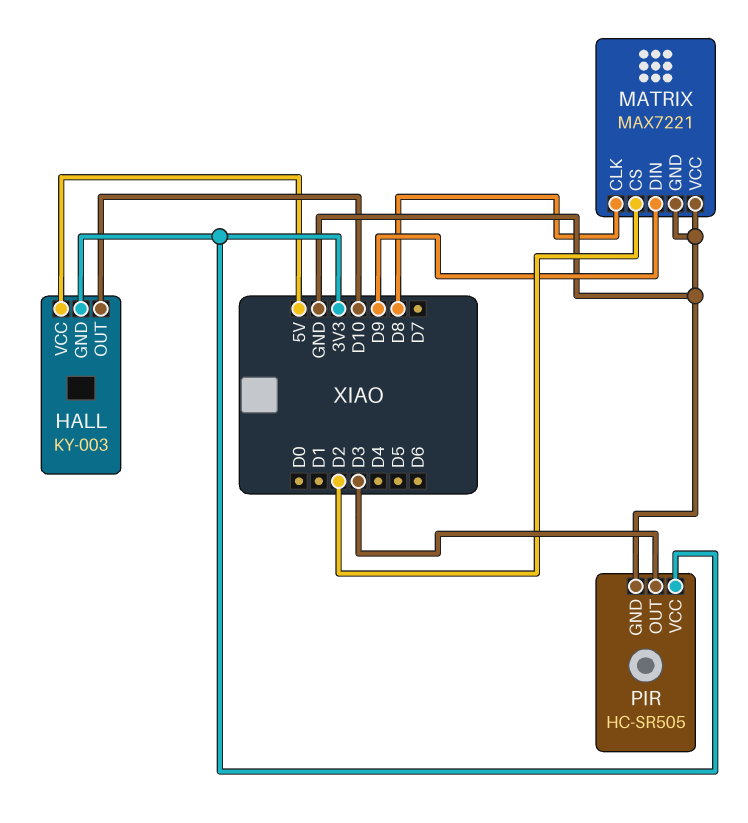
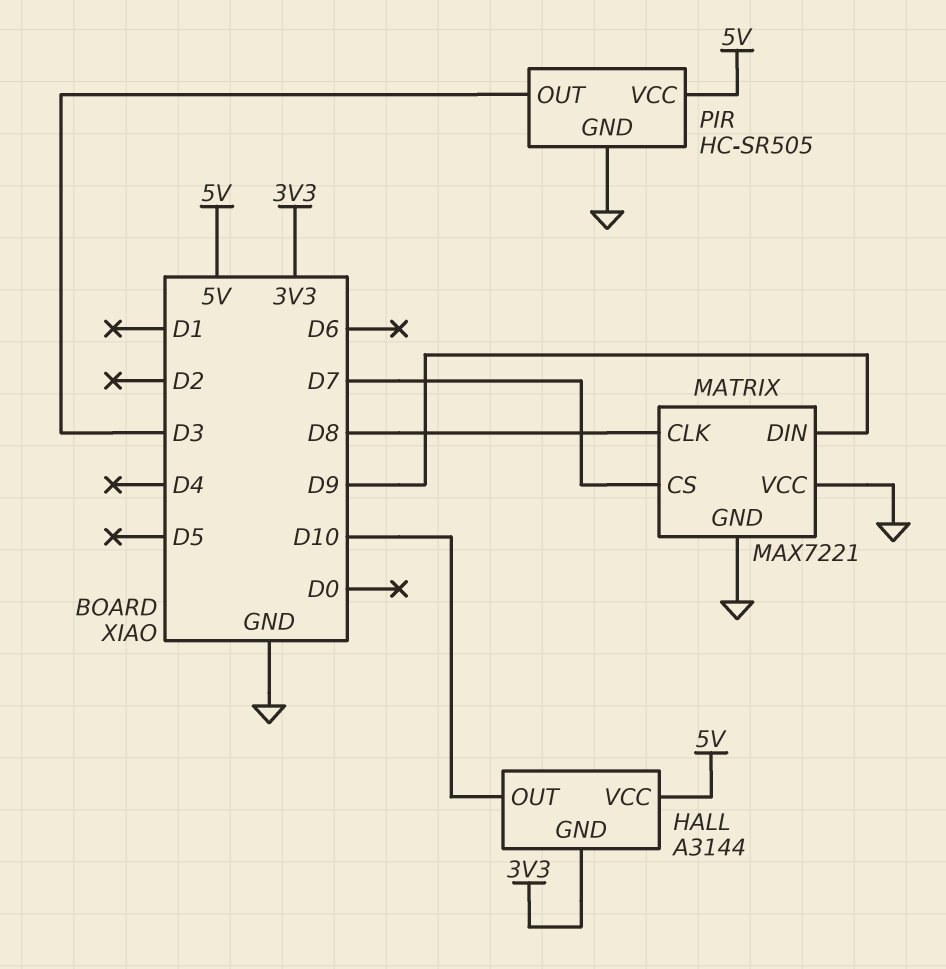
HALL: KY-003 -> A3144
MATRIX pin CS: D2 -> D7
PIR pin VCC: 3V3 -> 5V

